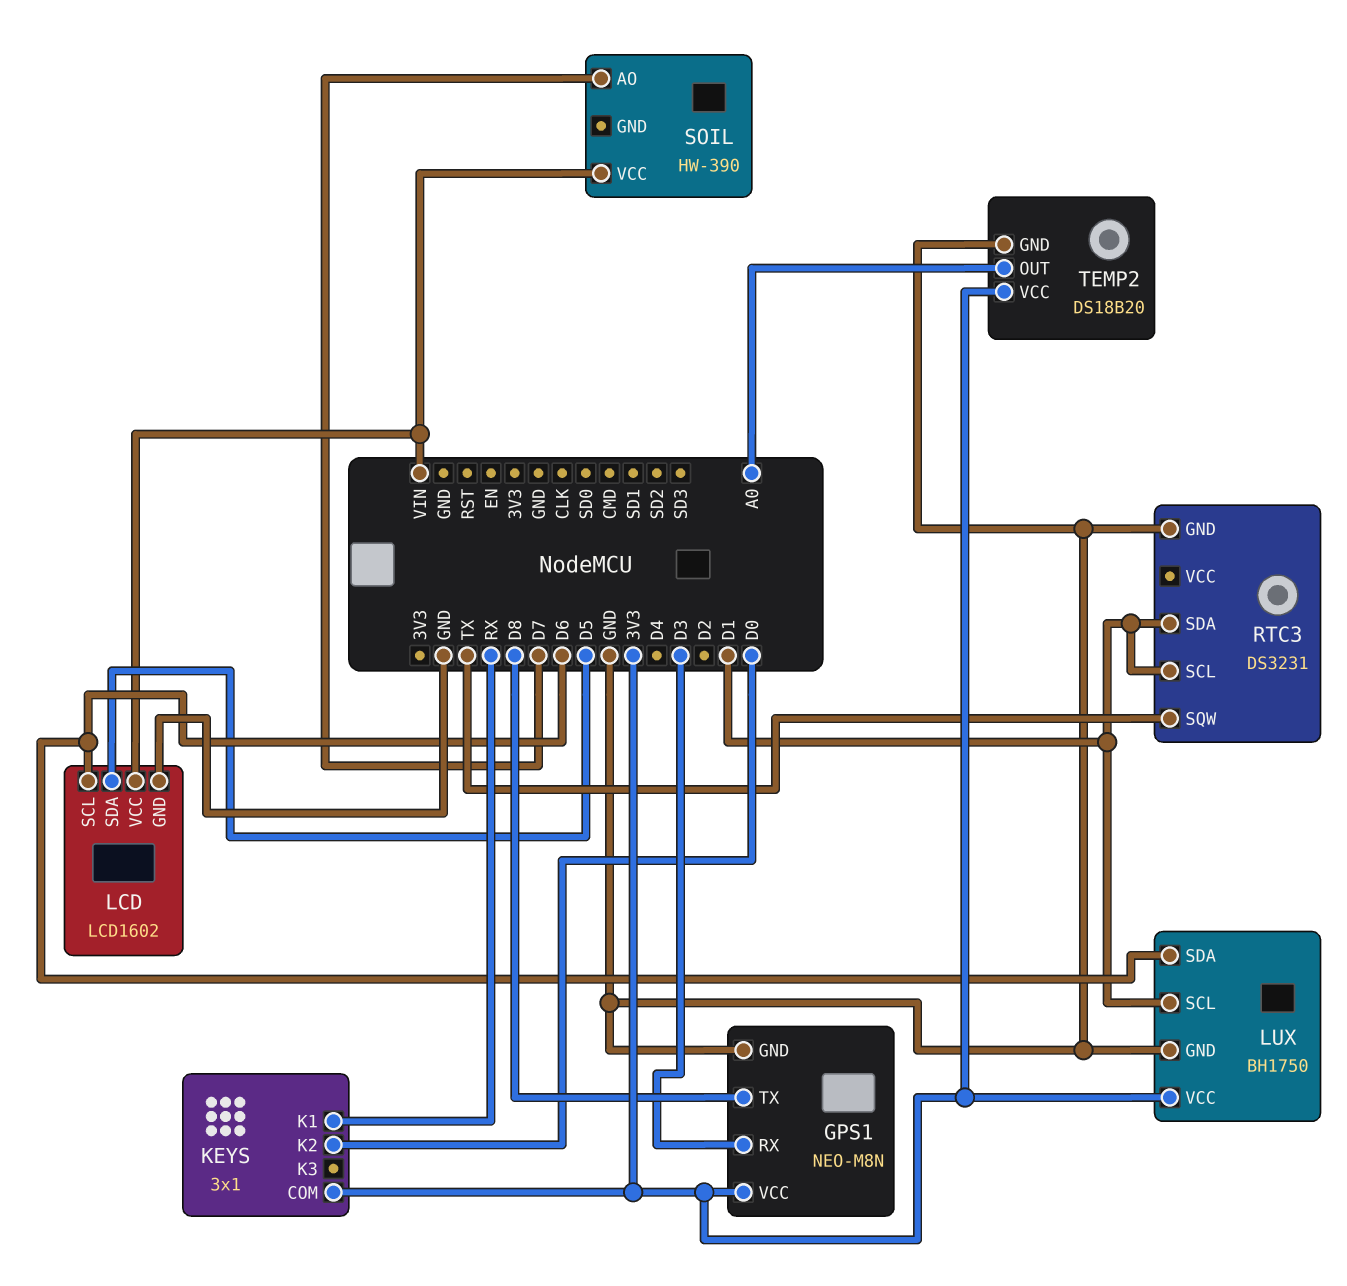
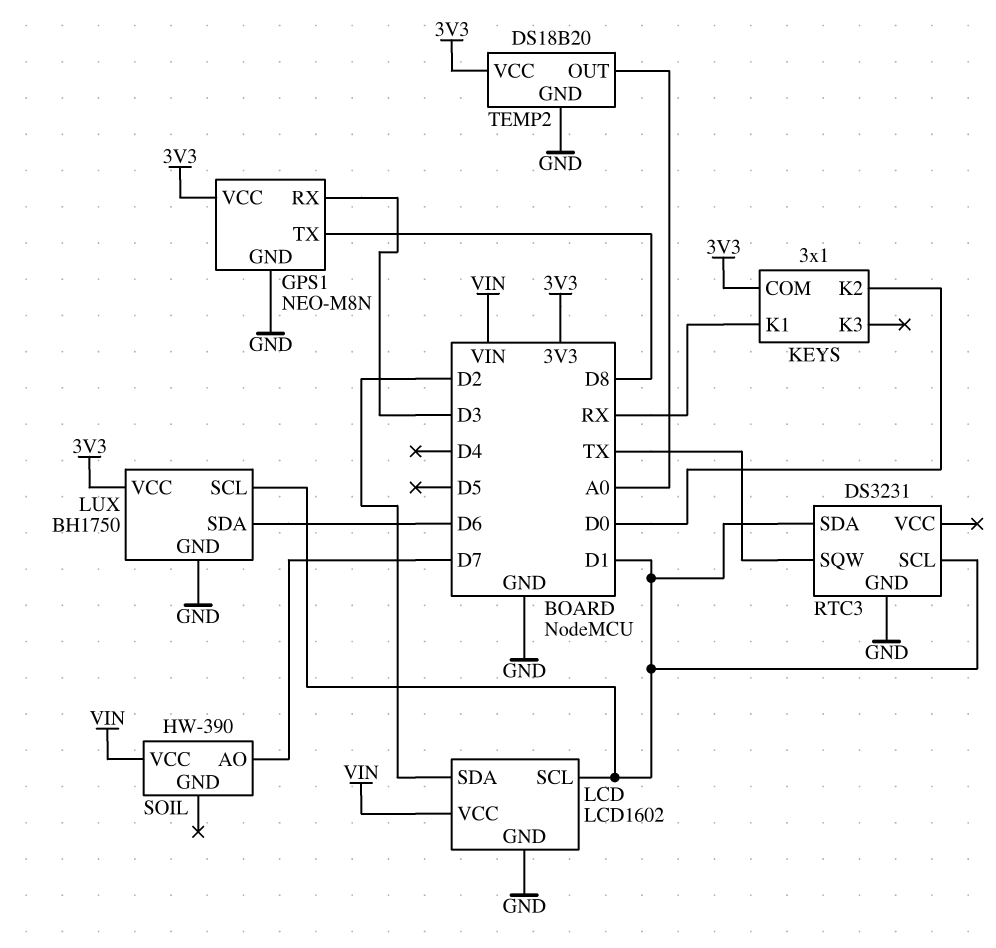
LCD pin SCL: D6 -> D1
LCD pin SDA: D5 -> D2

